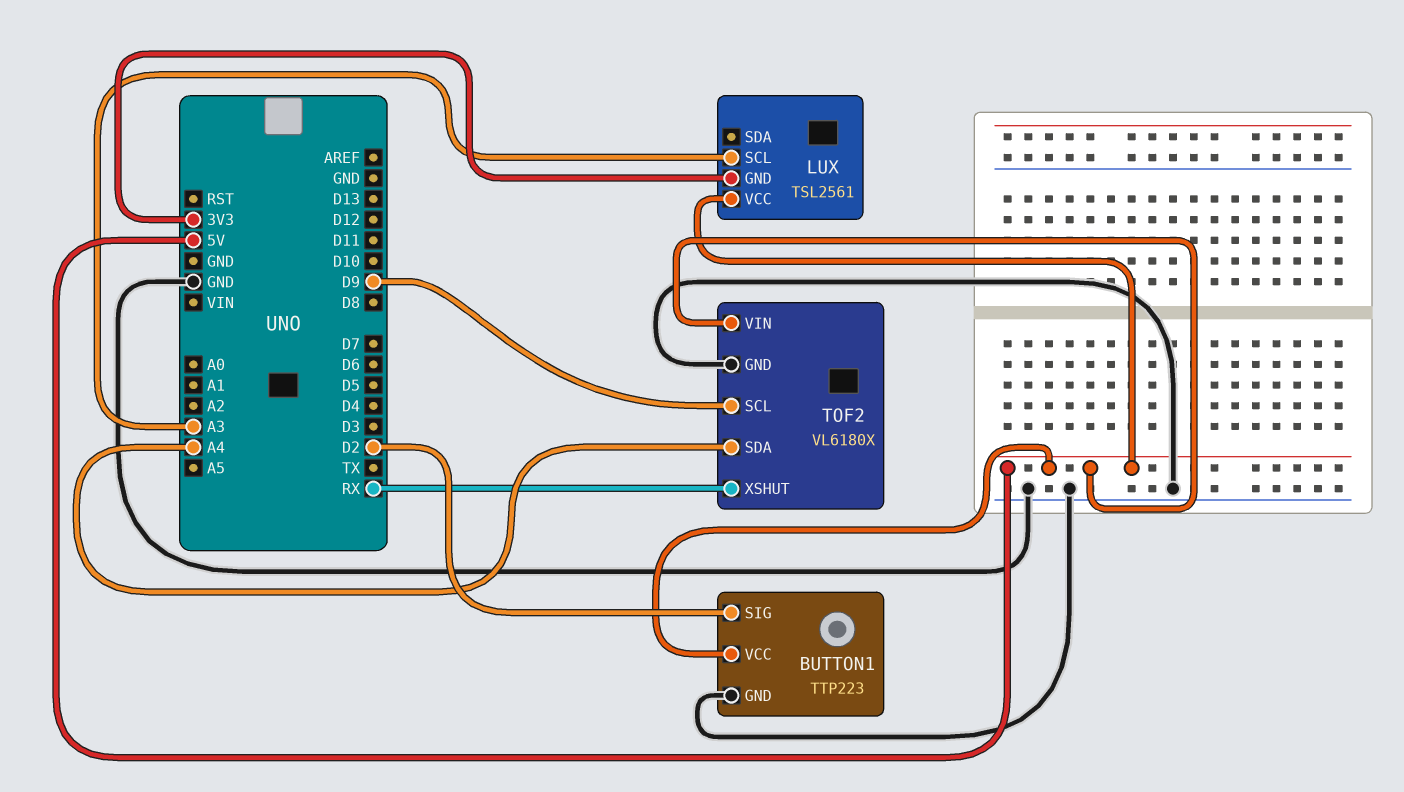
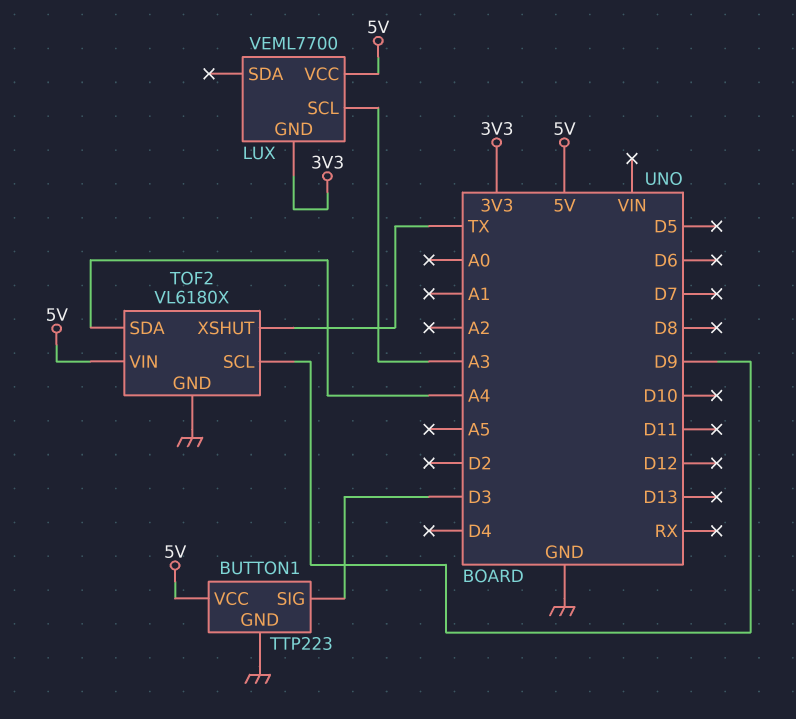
BUTTON1 pin SIG: D2 -> D3
LUX: TSL2561 -> VEML7700
TOF2 pin XSHUT: RX -> TX

